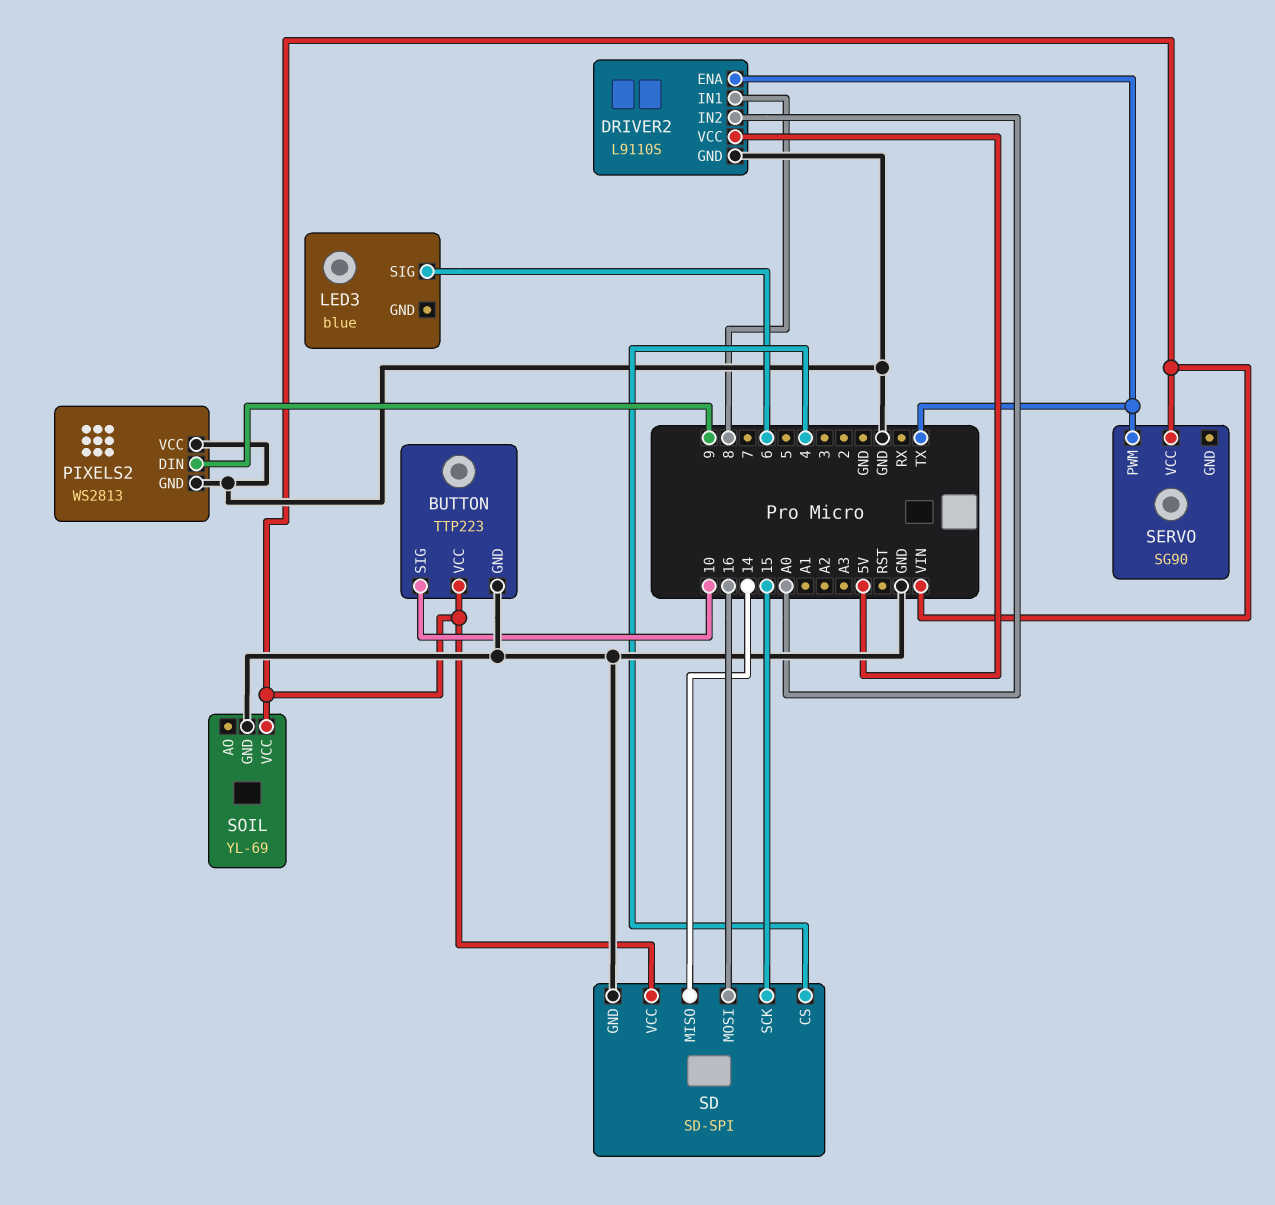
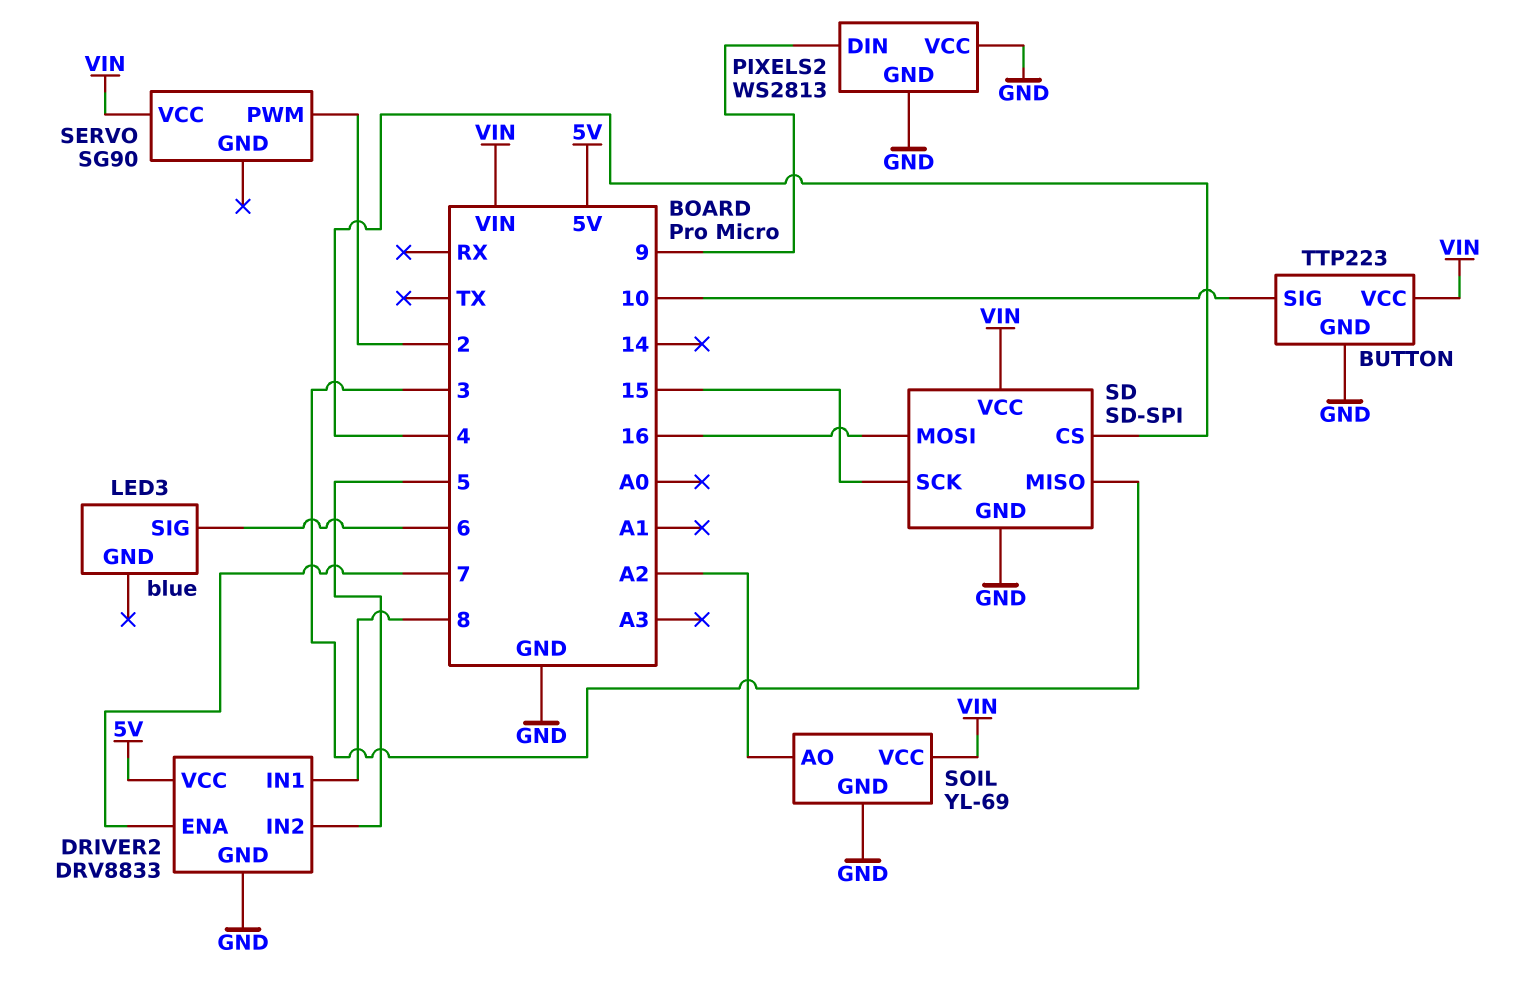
DRIVER2: L9110S -> DRV8833
DRIVER2 pin ENA: TX -> 7
DRIVER2 pin IN2: A0 -> 5
SD pin MISO: 14 -> 3
SERVO pin PWM: TX -> 2
SOIL pin AO: none -> A2

